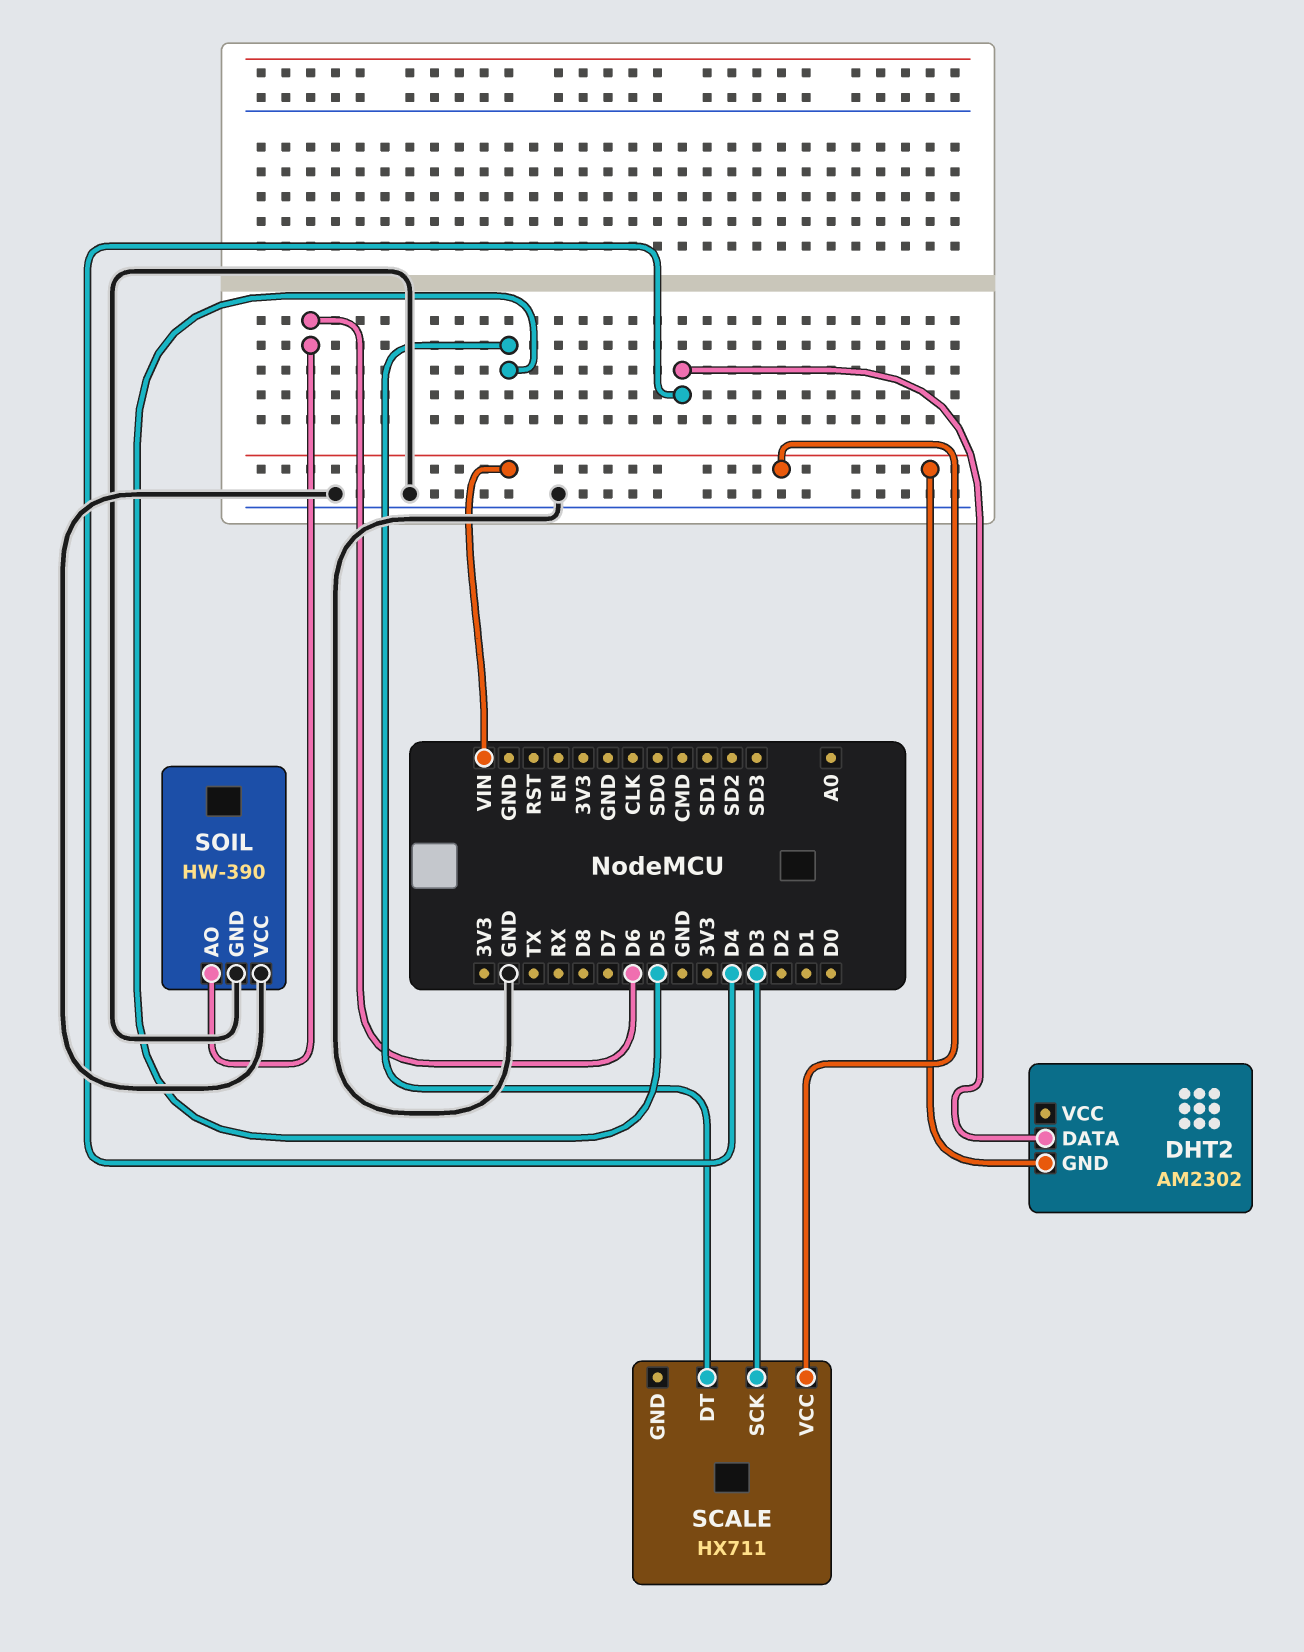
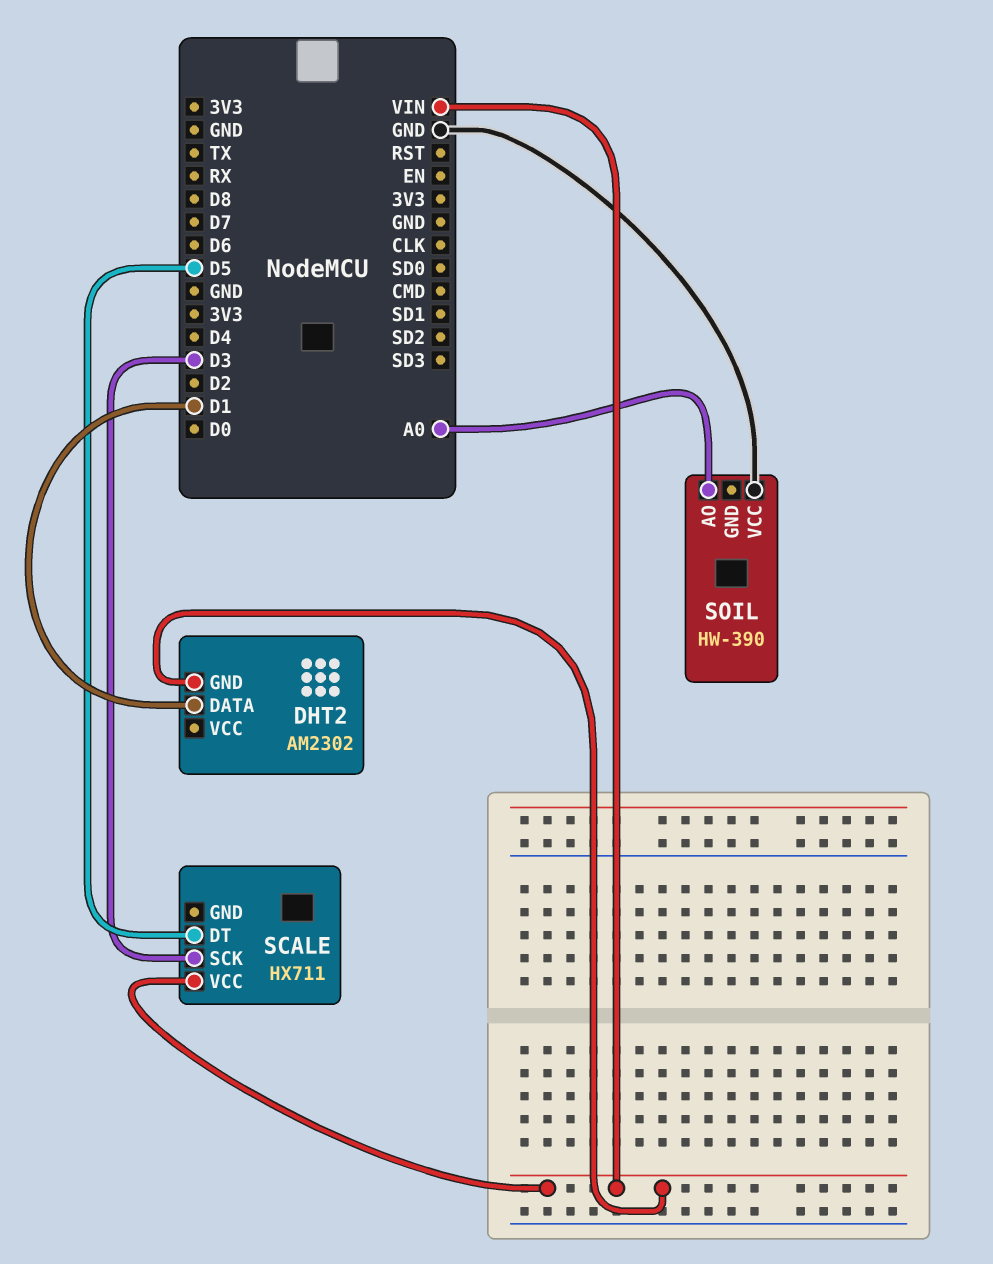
DHT2 pin DATA: D4 -> D1
SOIL pin AO: D6 -> A0
SOIL pin GND: GND -> none

